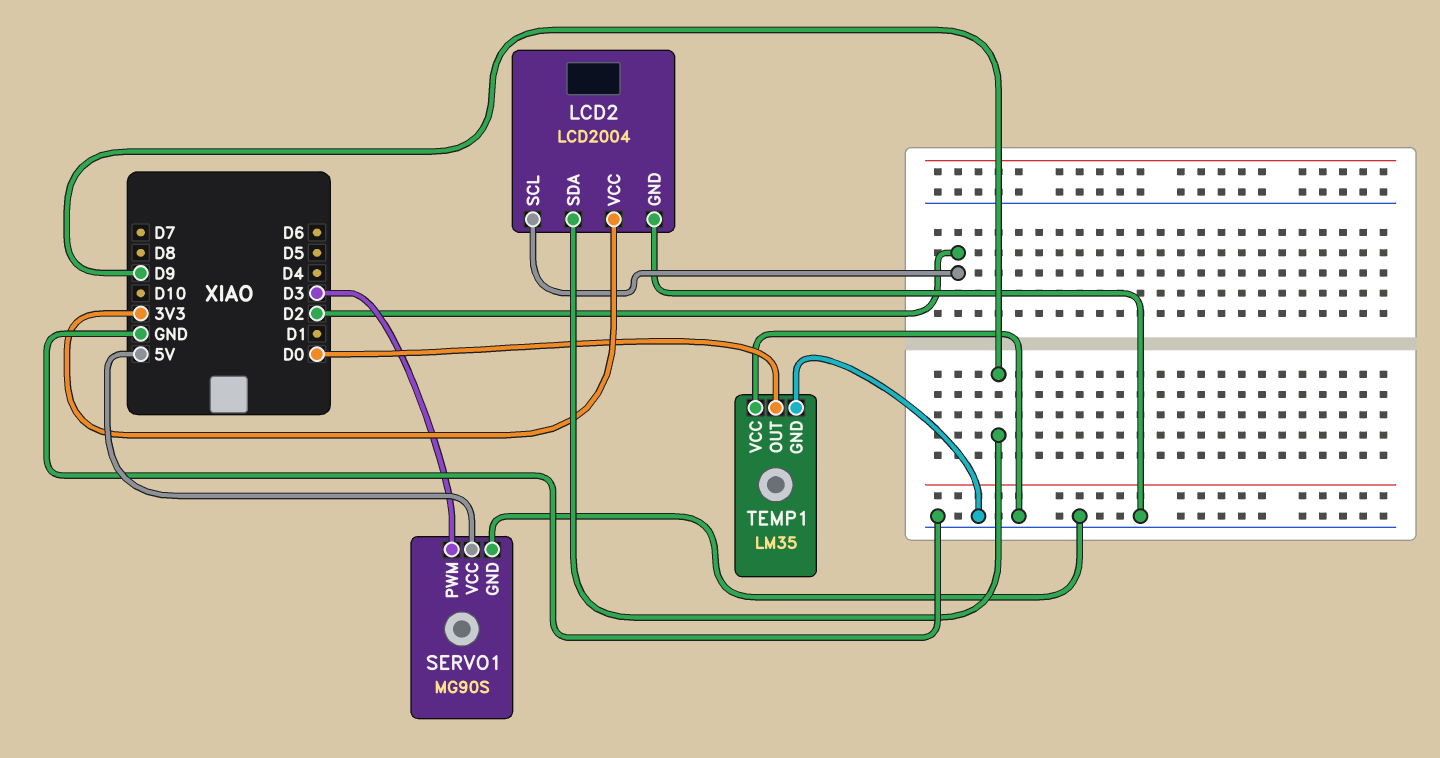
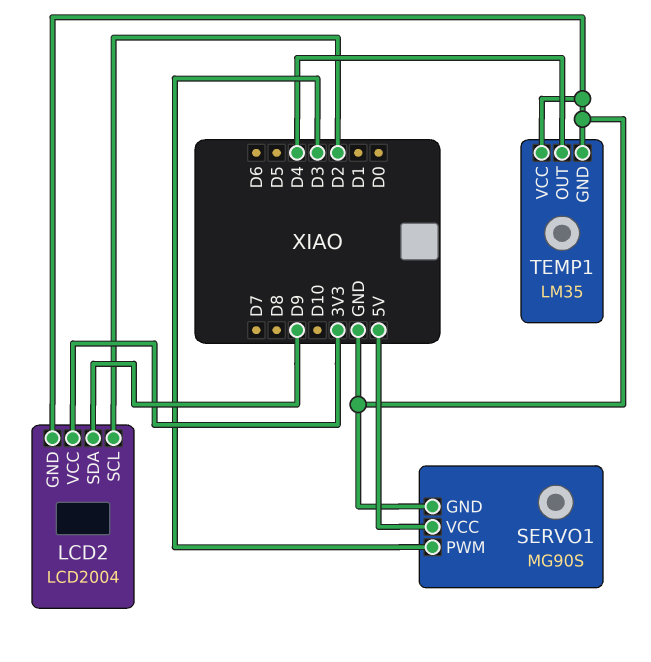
TEMP1 pin OUT: D0 -> D4

